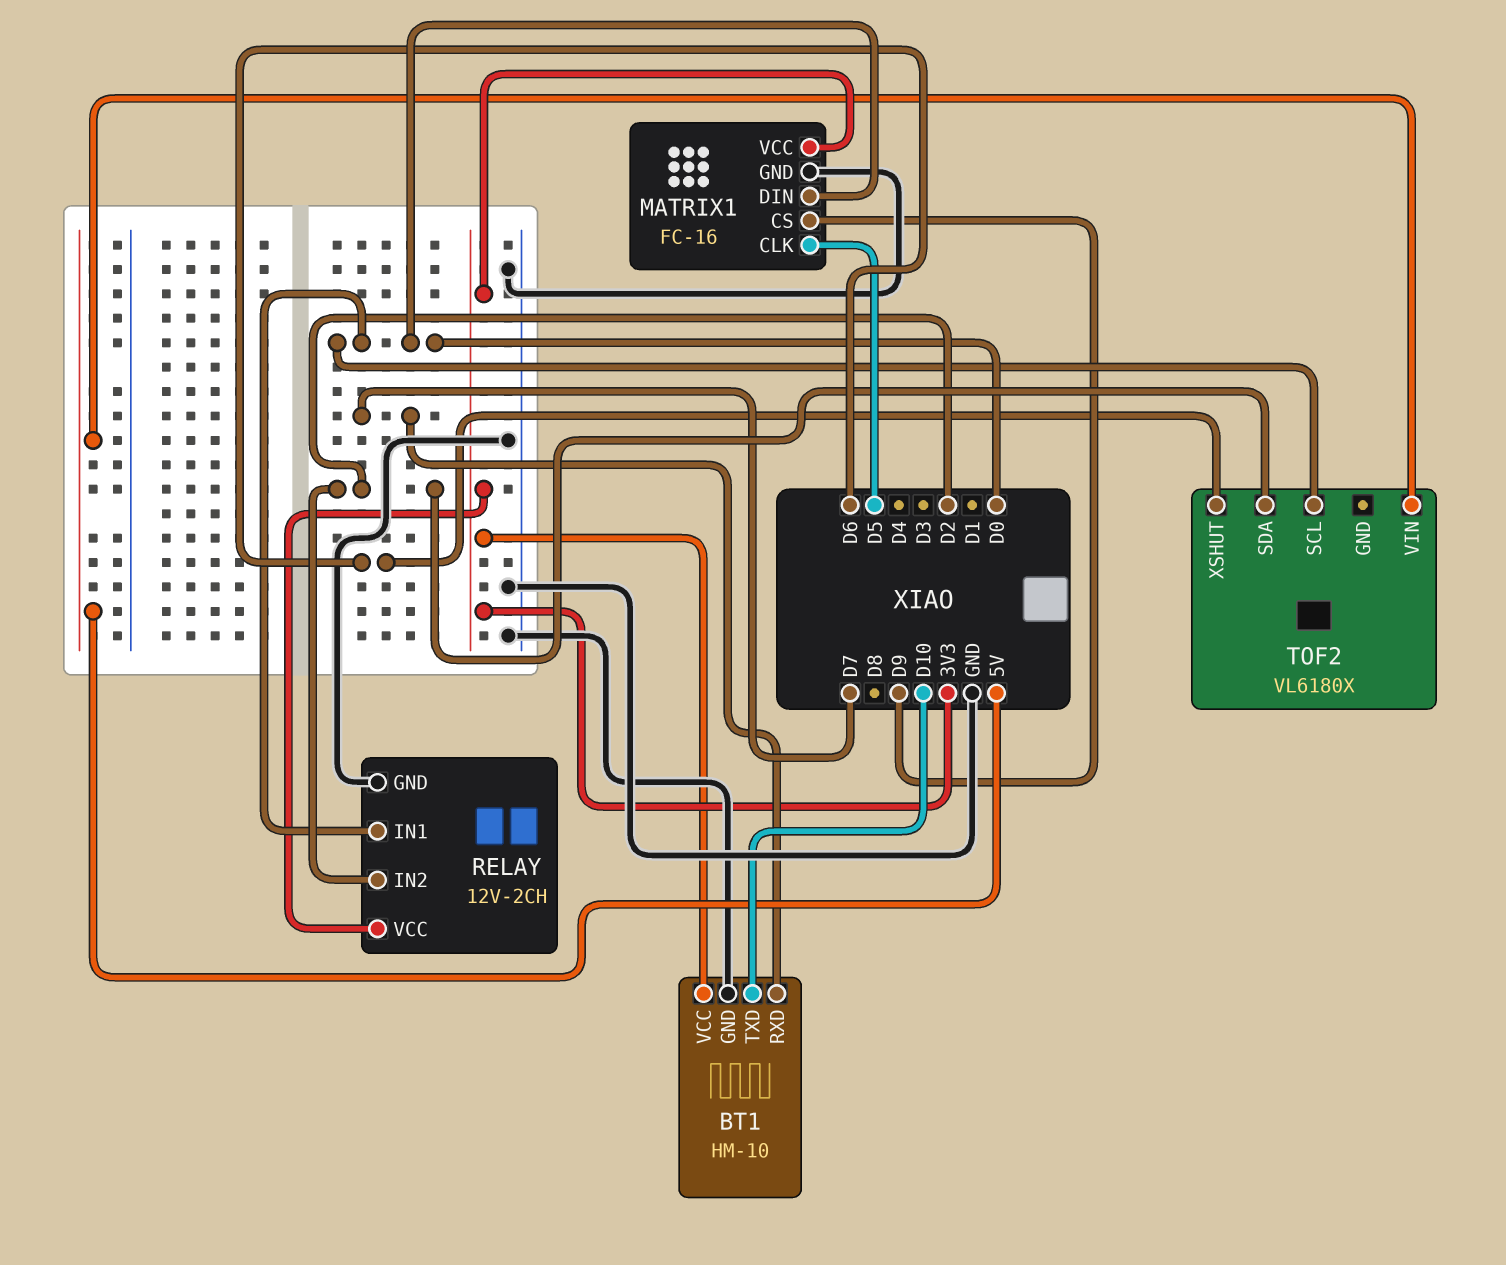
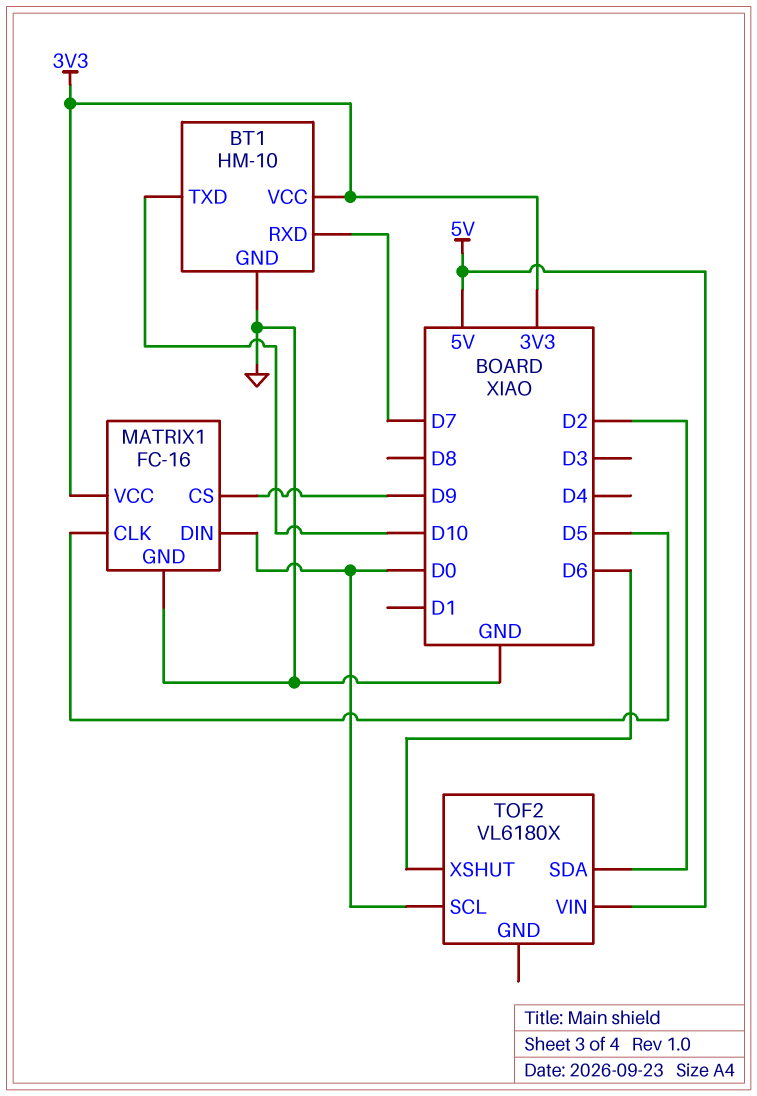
RELAY: 12V-2CH -> none
RELAY pin GND: GND -> none
RELAY pin IN1: D0 -> none
RELAY pin IN2: D2 -> none
RELAY pin VCC: 3V3 -> none

